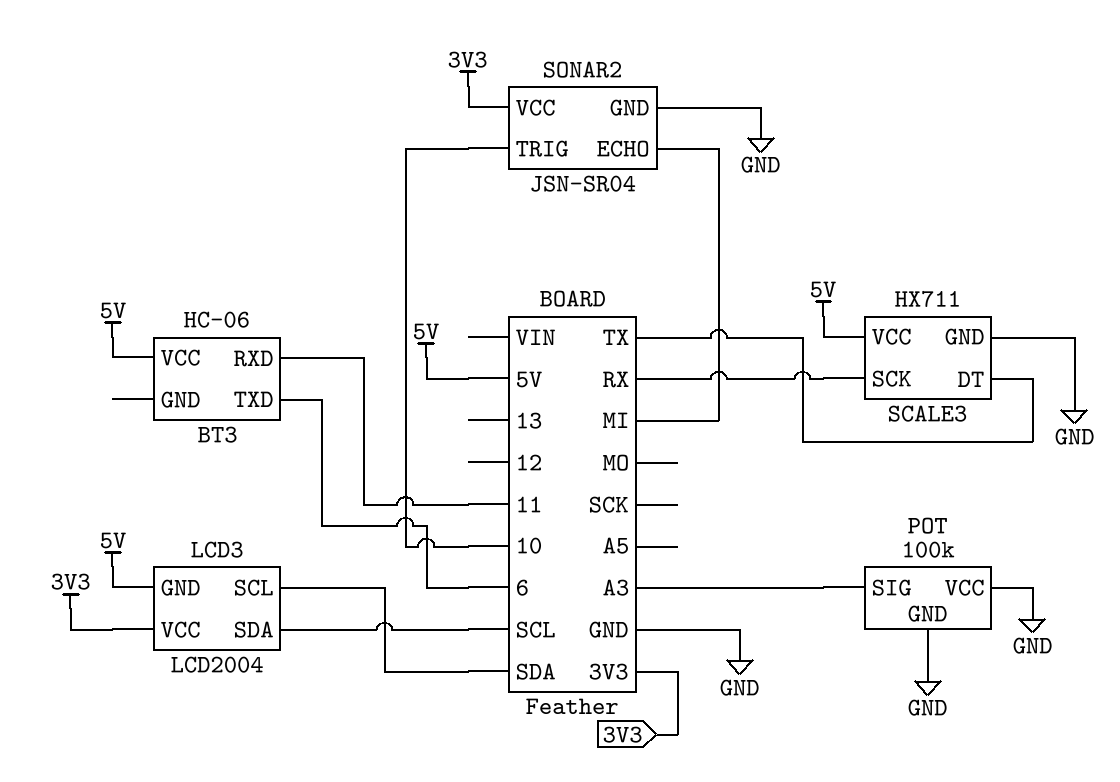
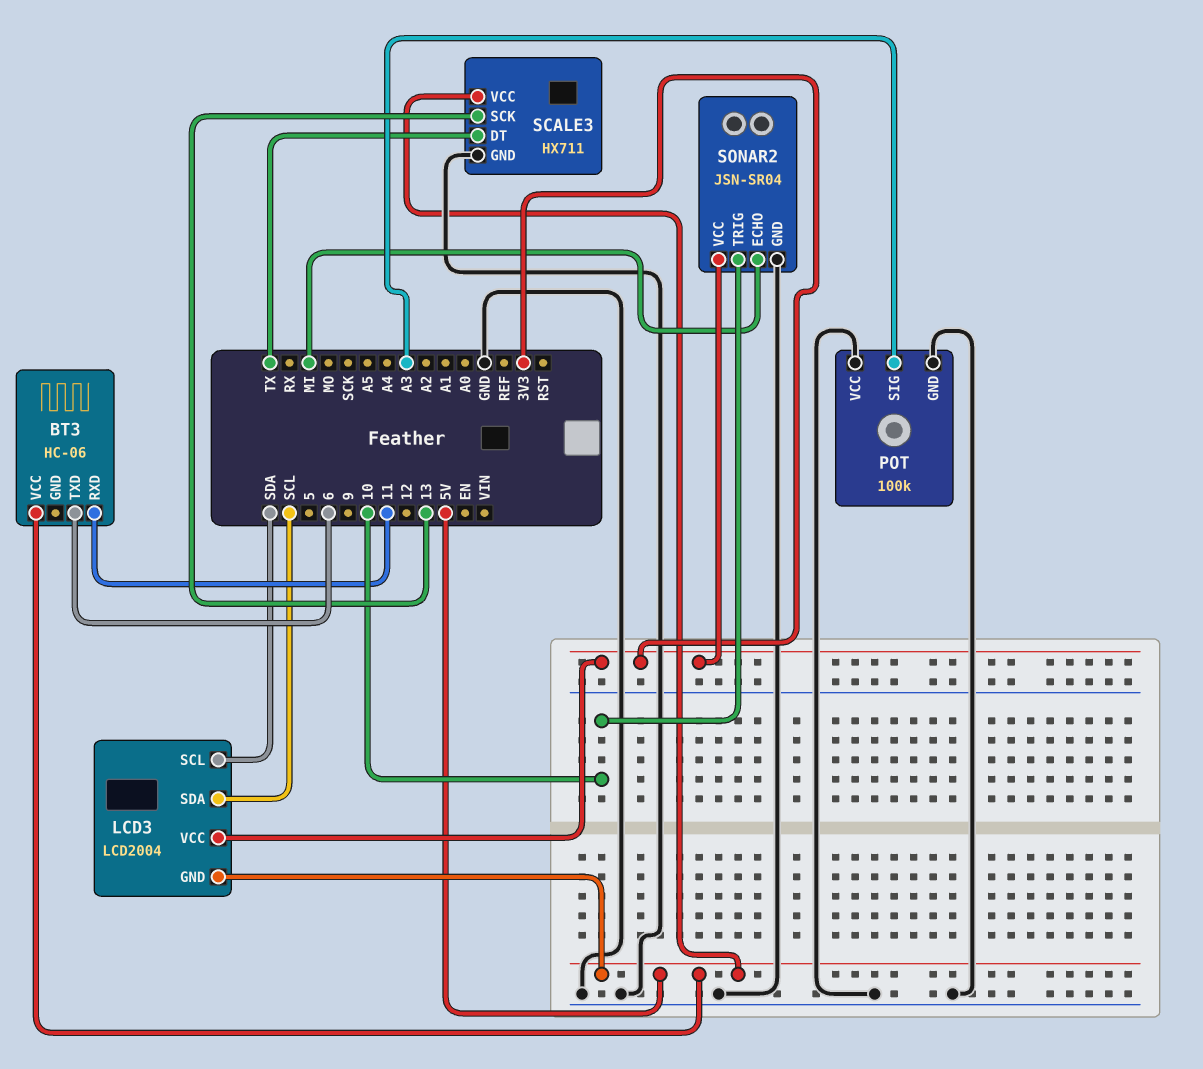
SCALE3 pin SCK: RX -> 13

